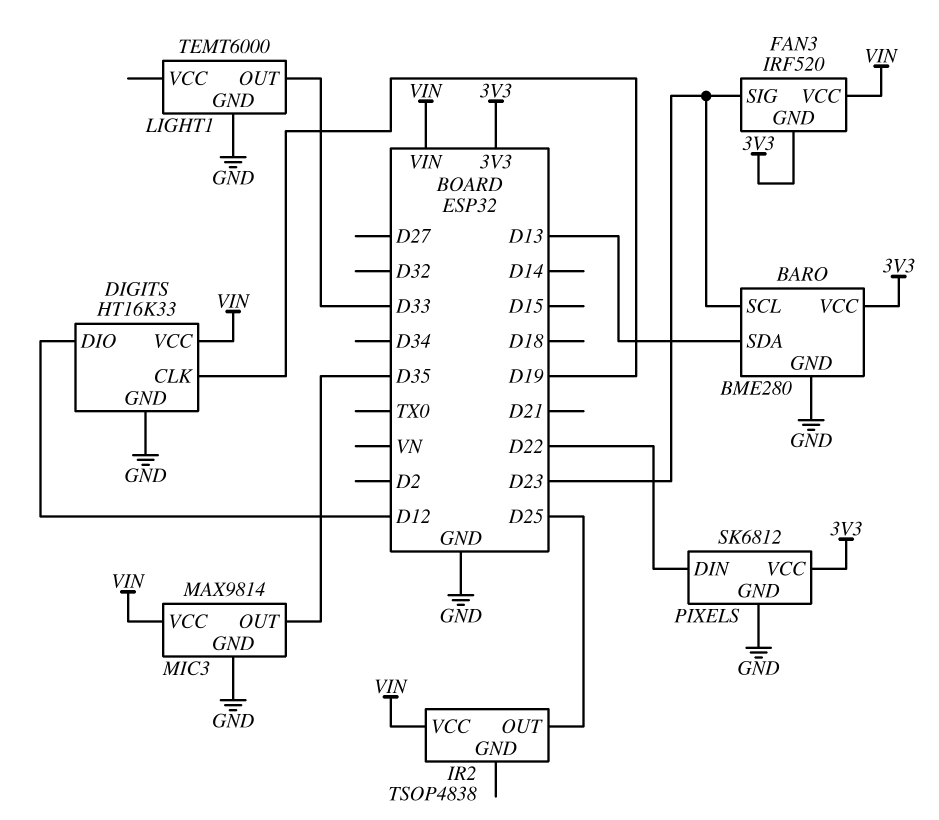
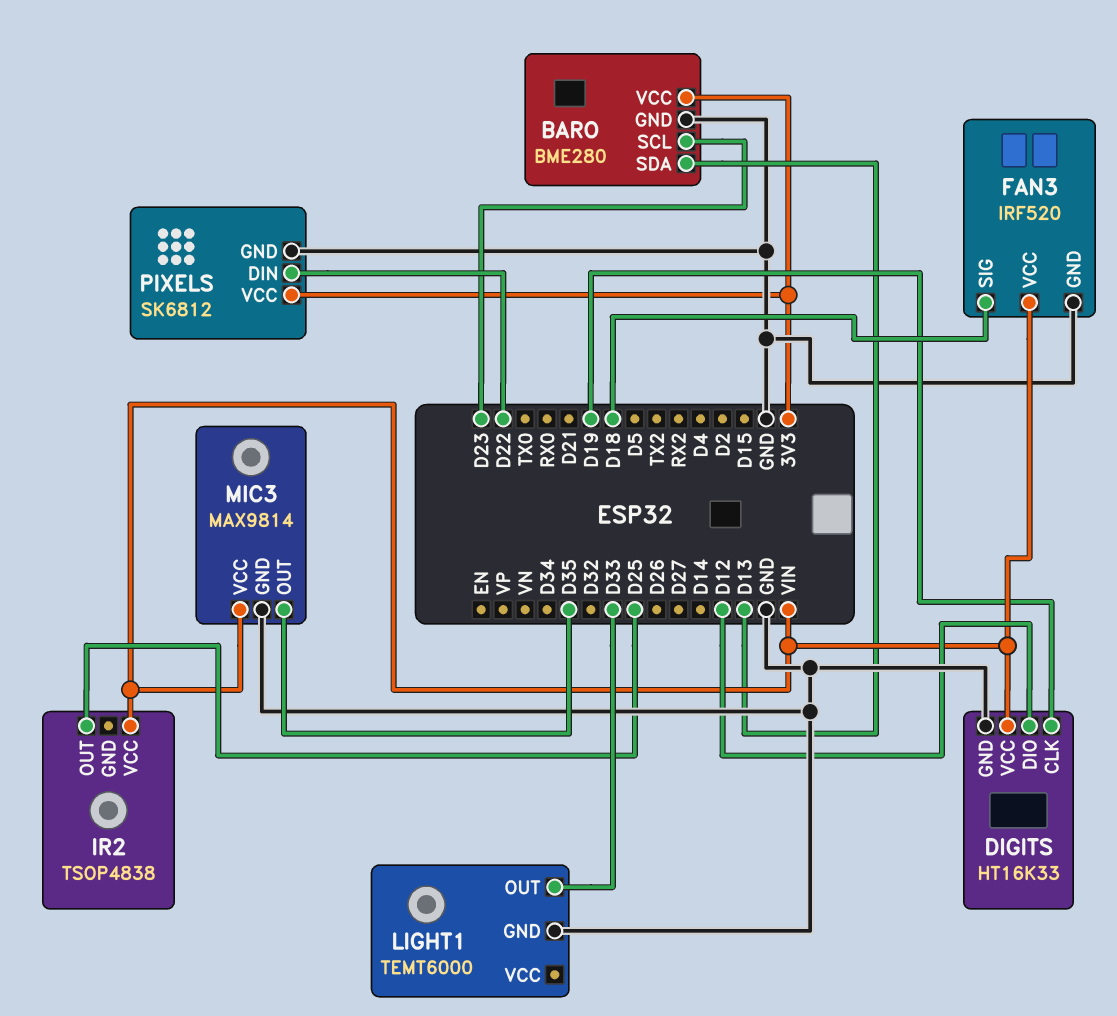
FAN3 pin GND: 3V3 -> GND
FAN3 pin SIG: D23 -> D18

